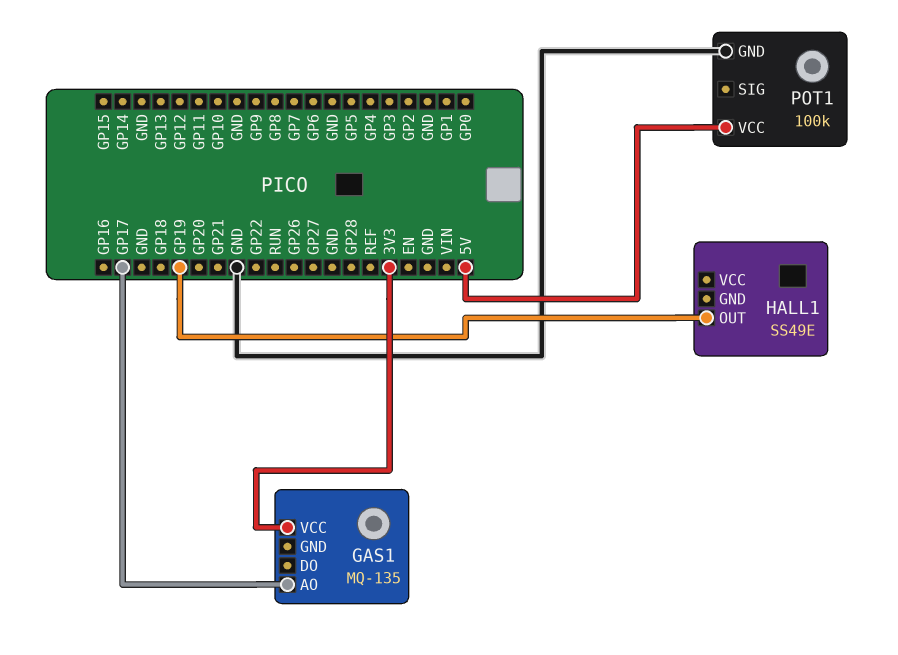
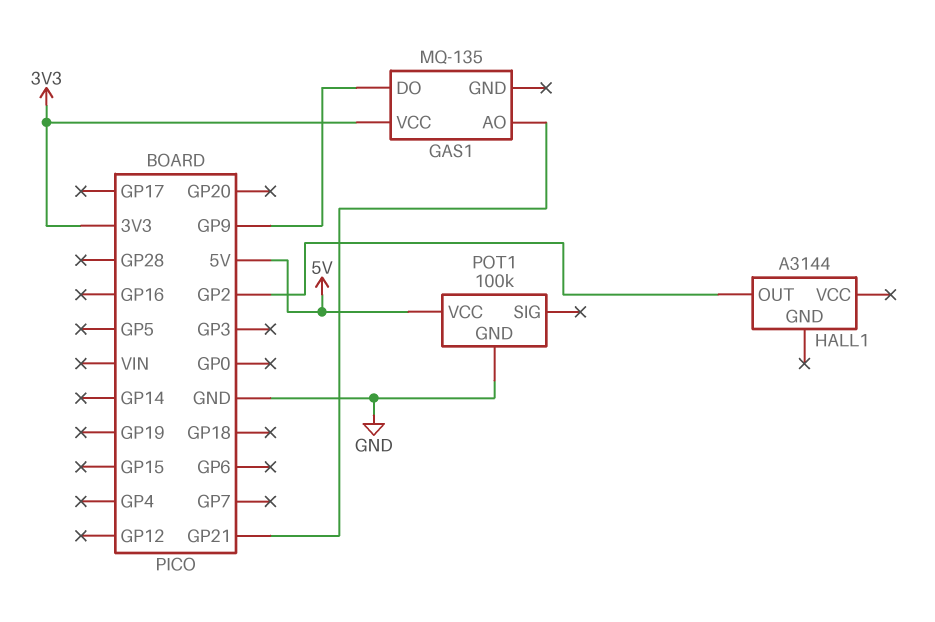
GAS1 pin AO: GP17 -> GP21
GAS1 pin DO: none -> GP9
HALL1: SS49E -> A3144
HALL1 pin OUT: GP19 -> GP2

